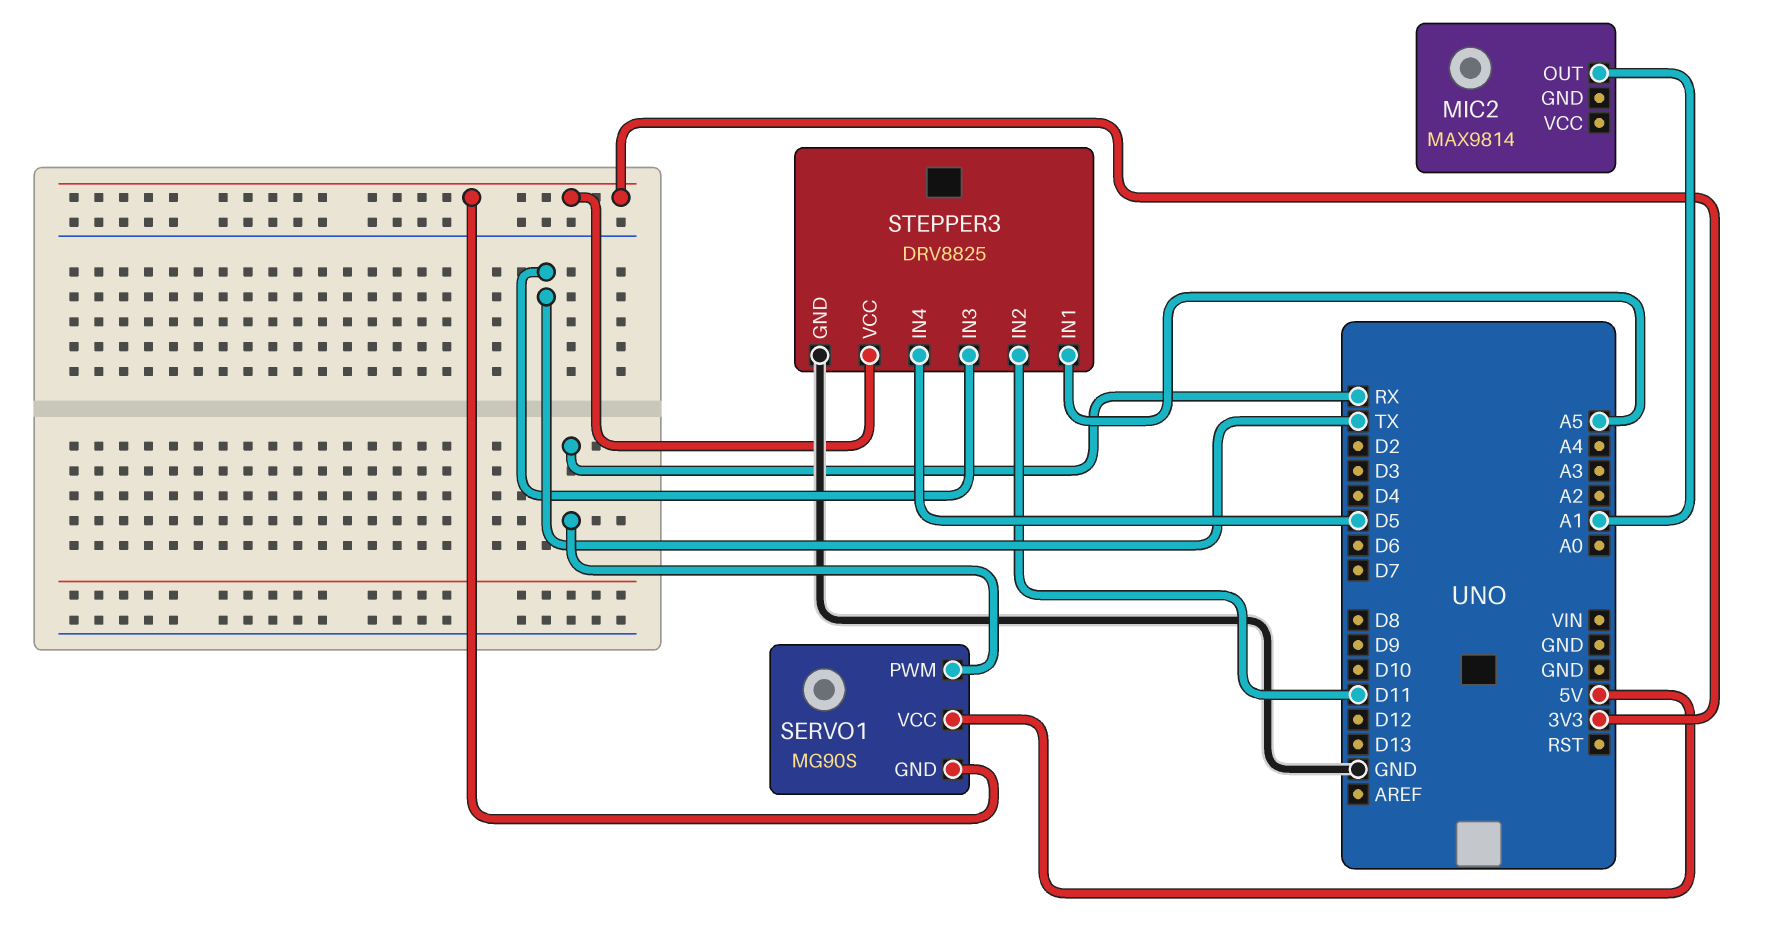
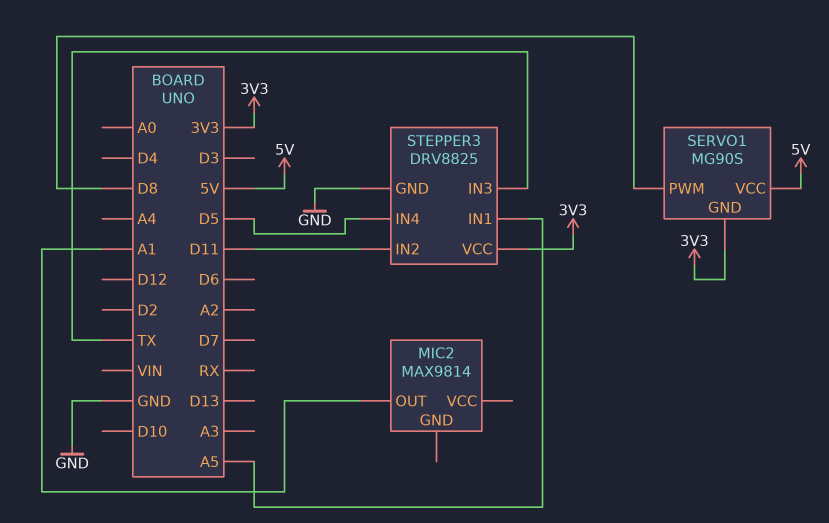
SERVO1 pin PWM: RX -> D8

